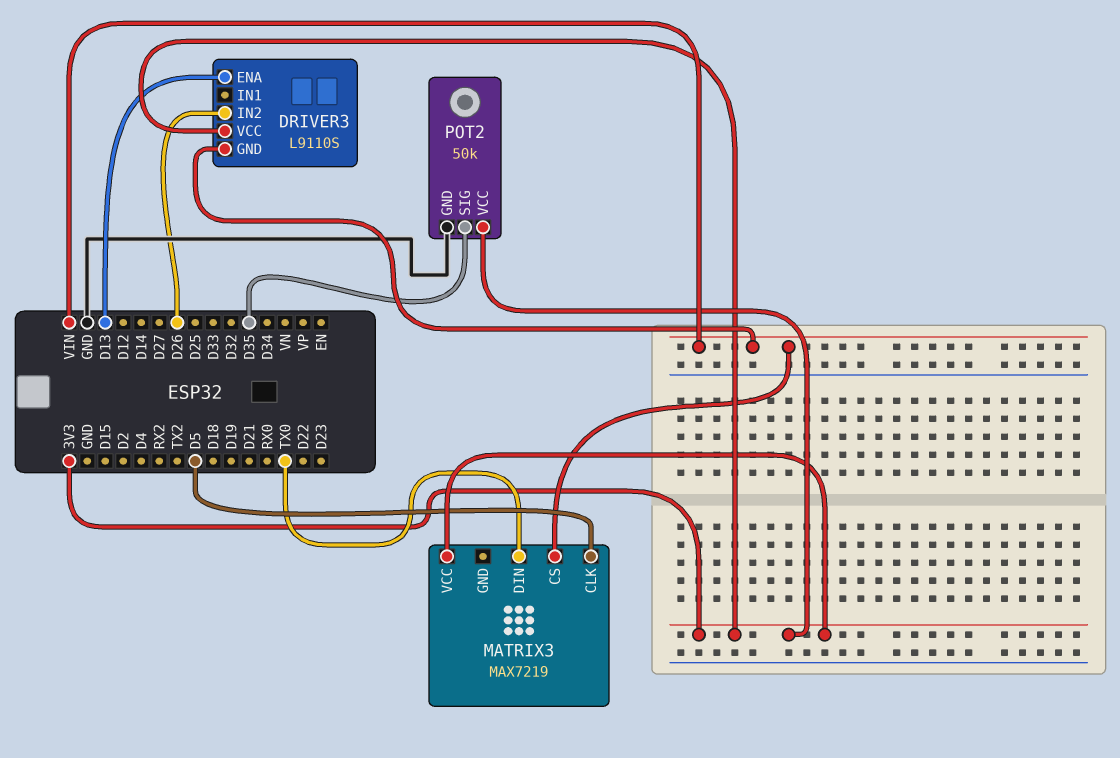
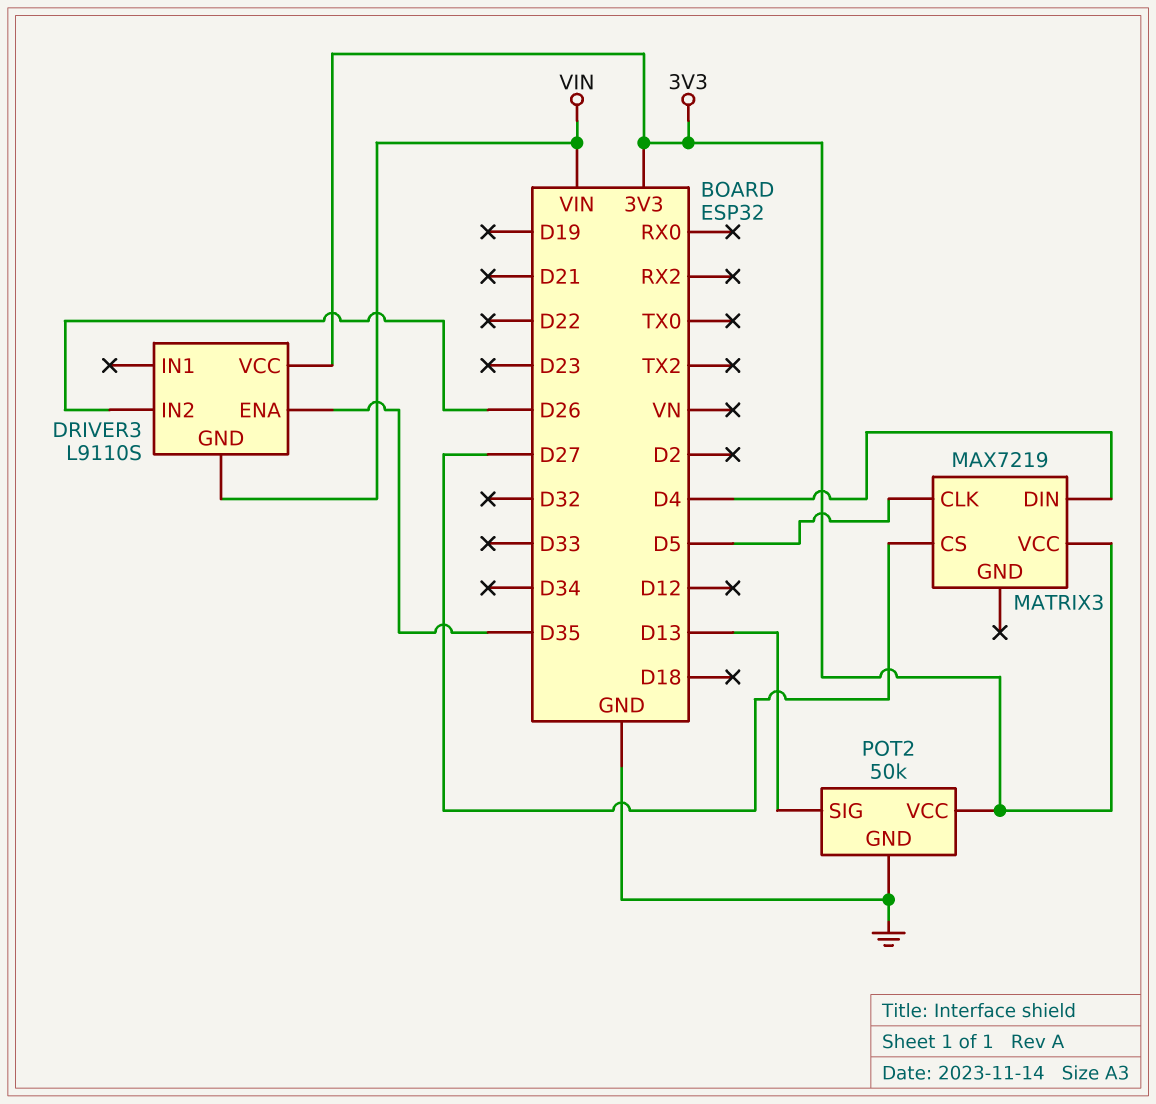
DRIVER3 pin ENA: D13 -> D35
MATRIX3 pin CS: VIN -> D27
MATRIX3 pin DIN: TX0 -> D4
POT2 pin SIG: D35 -> D13

